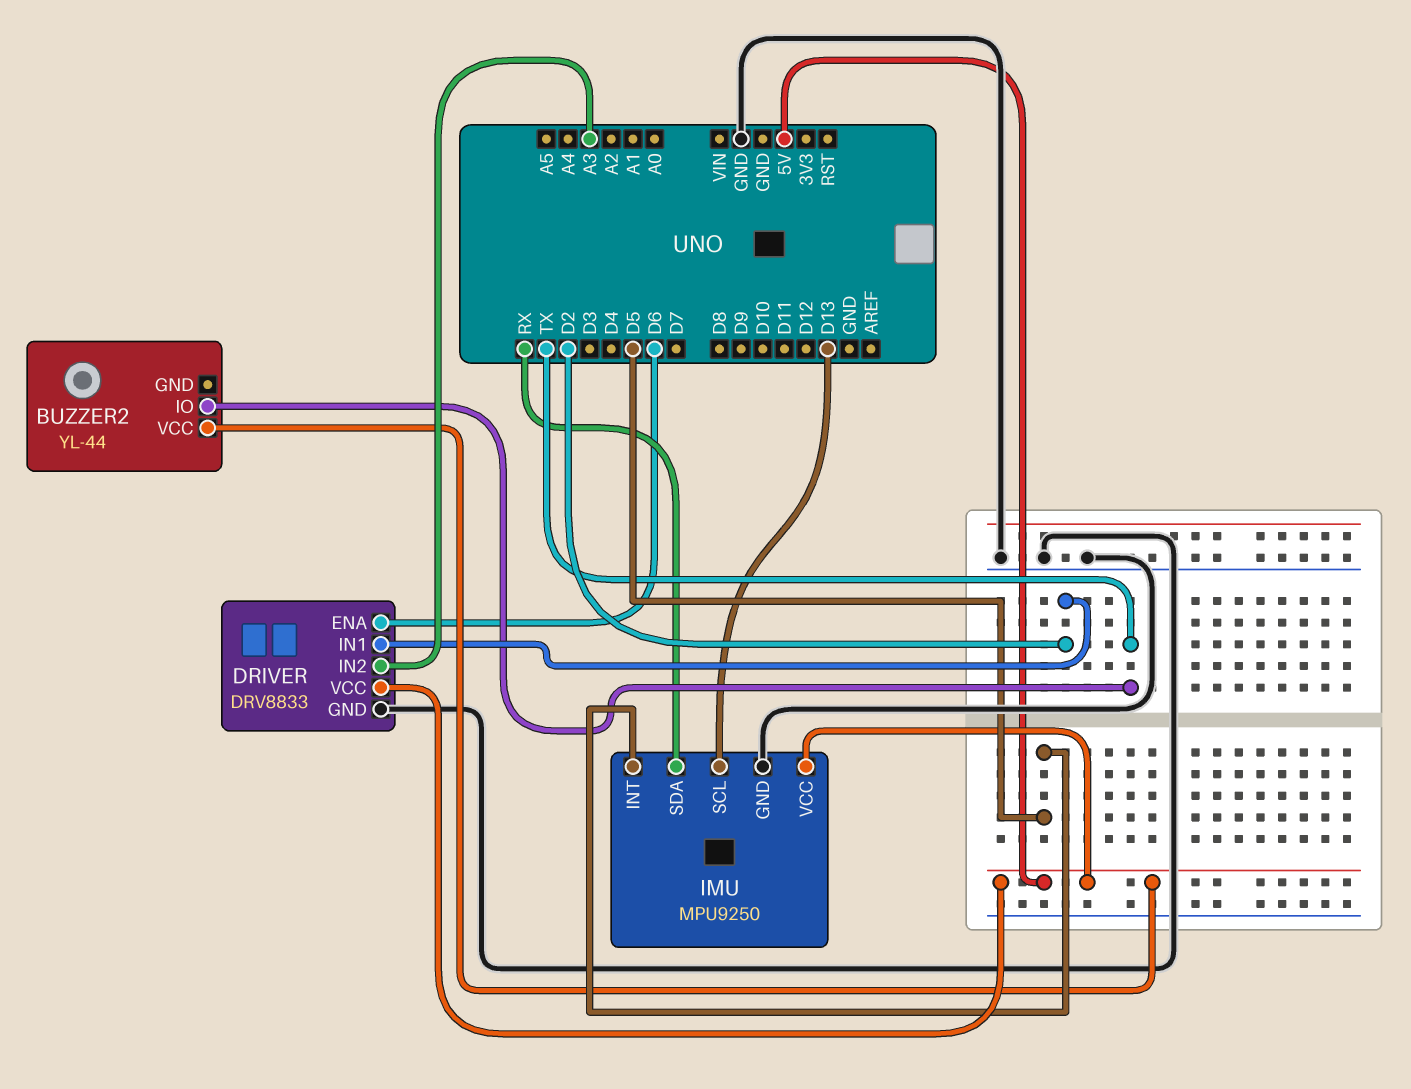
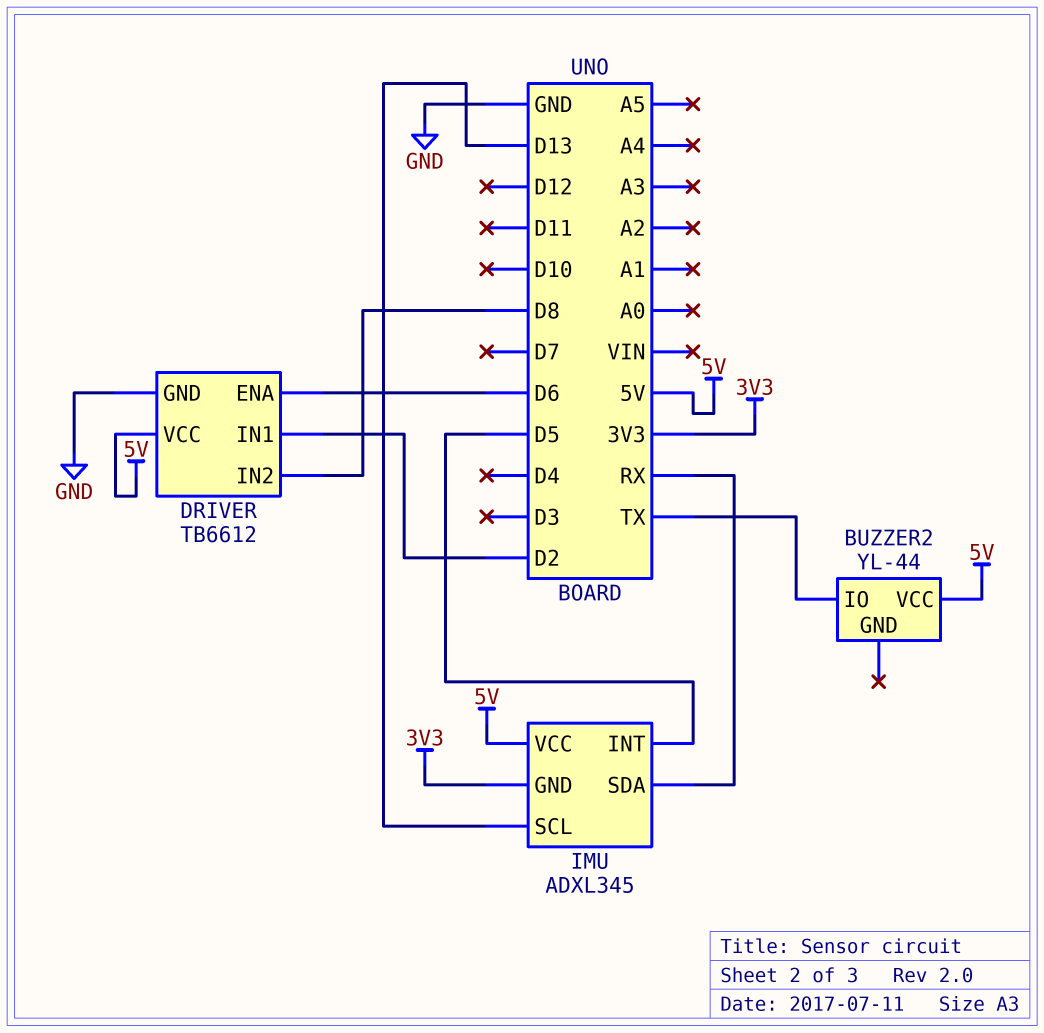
DRIVER: DRV8833 -> TB6612
DRIVER pin IN2: A3 -> D8
IMU: MPU9250 -> ADXL345
IMU pin GND: GND -> 3V3

